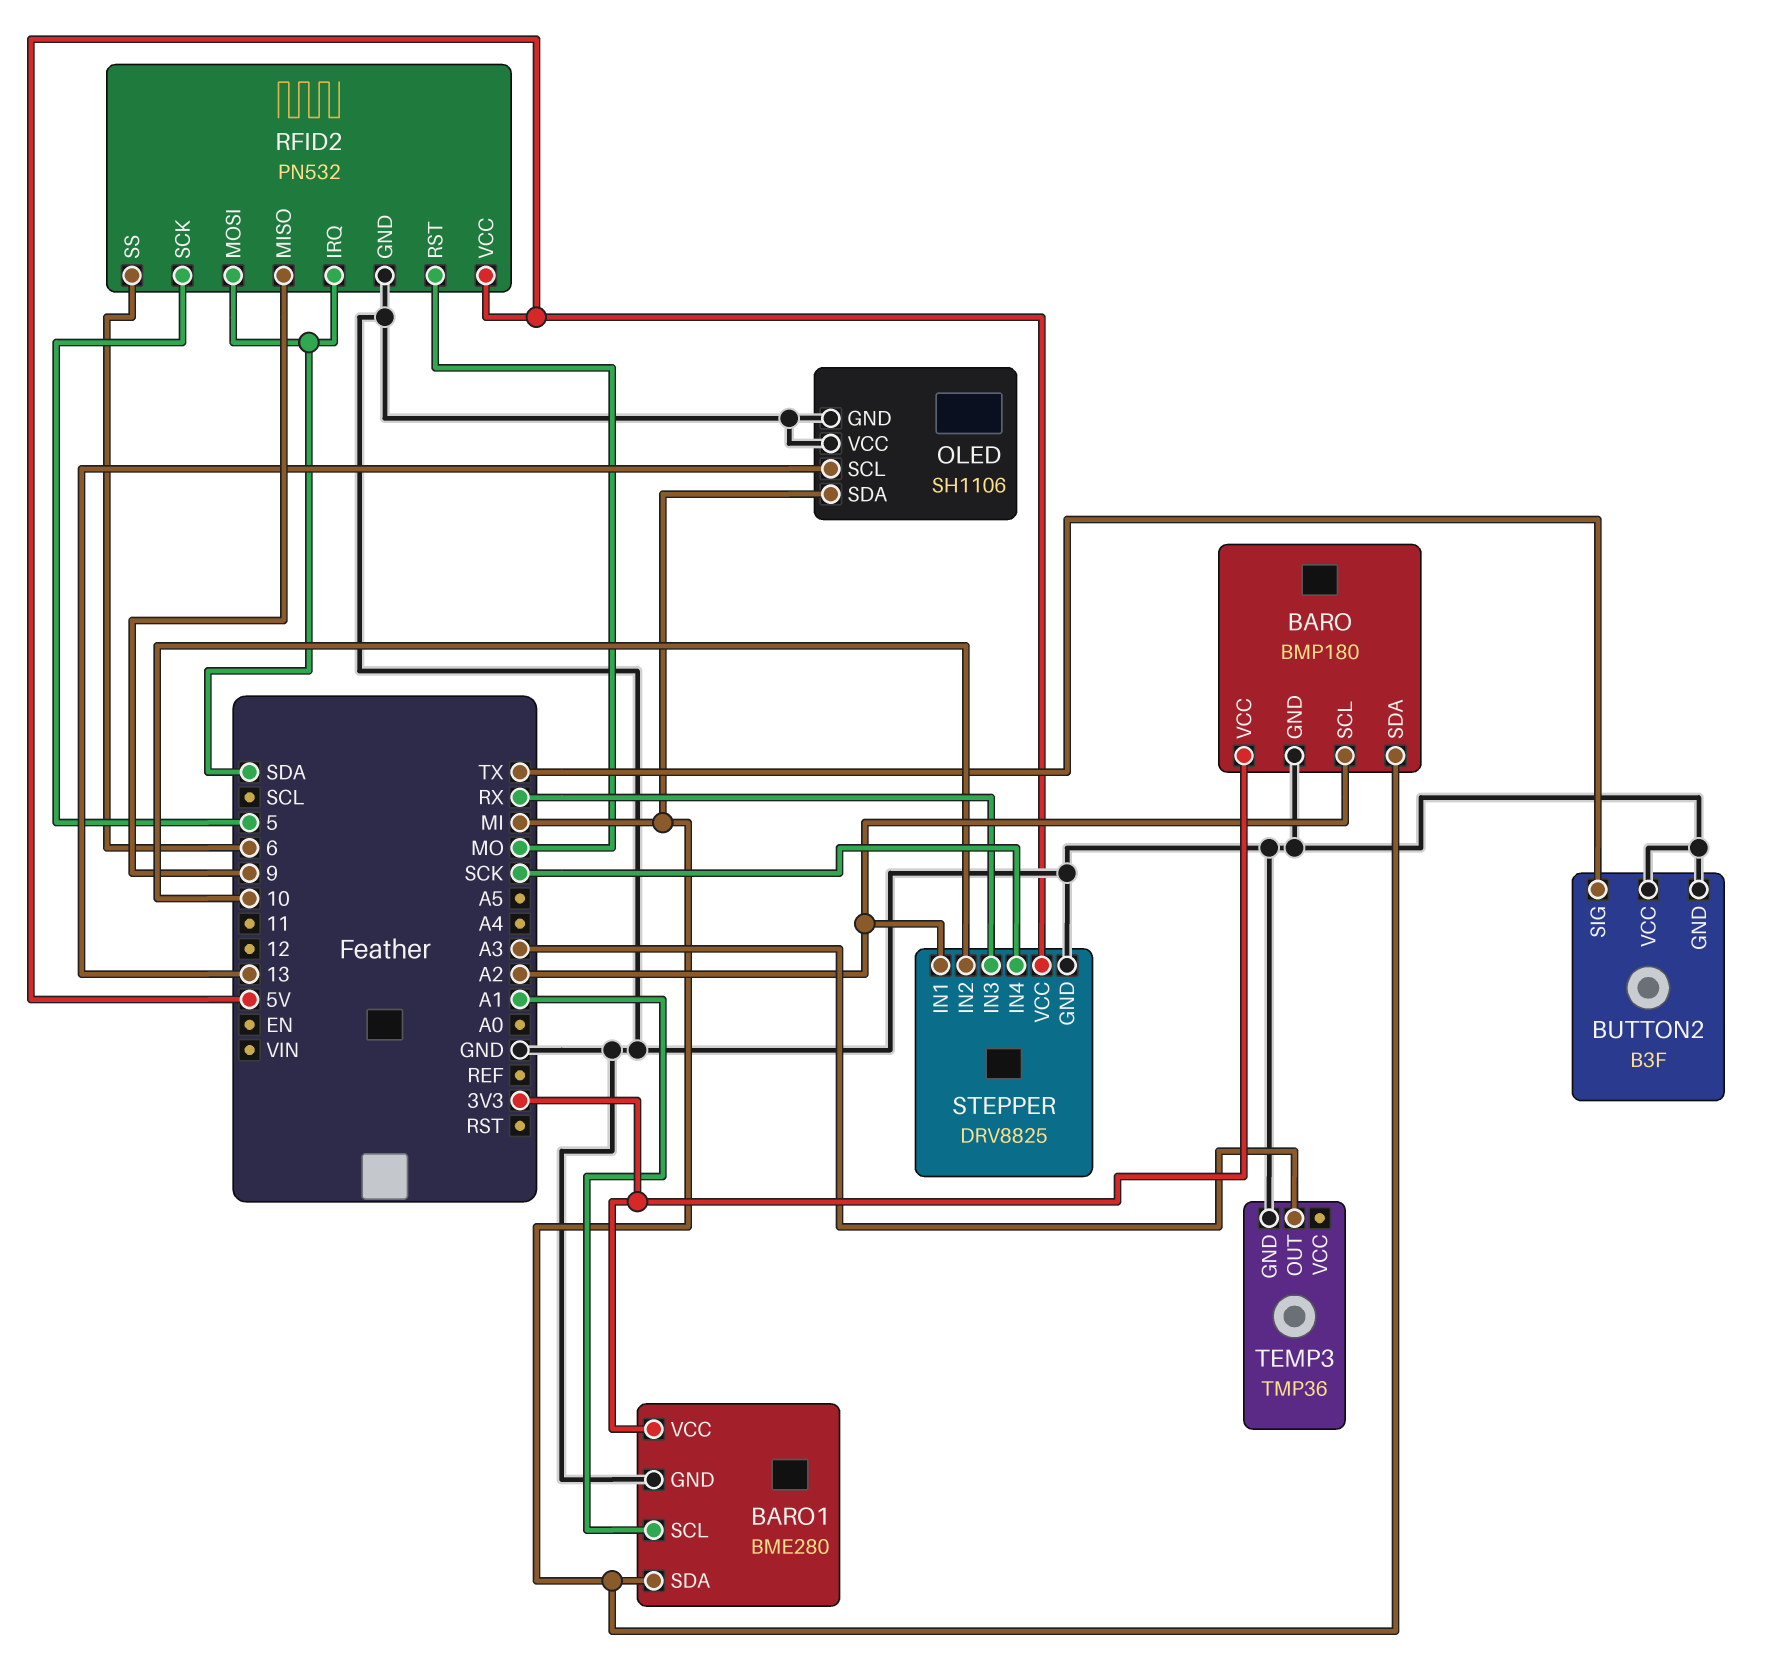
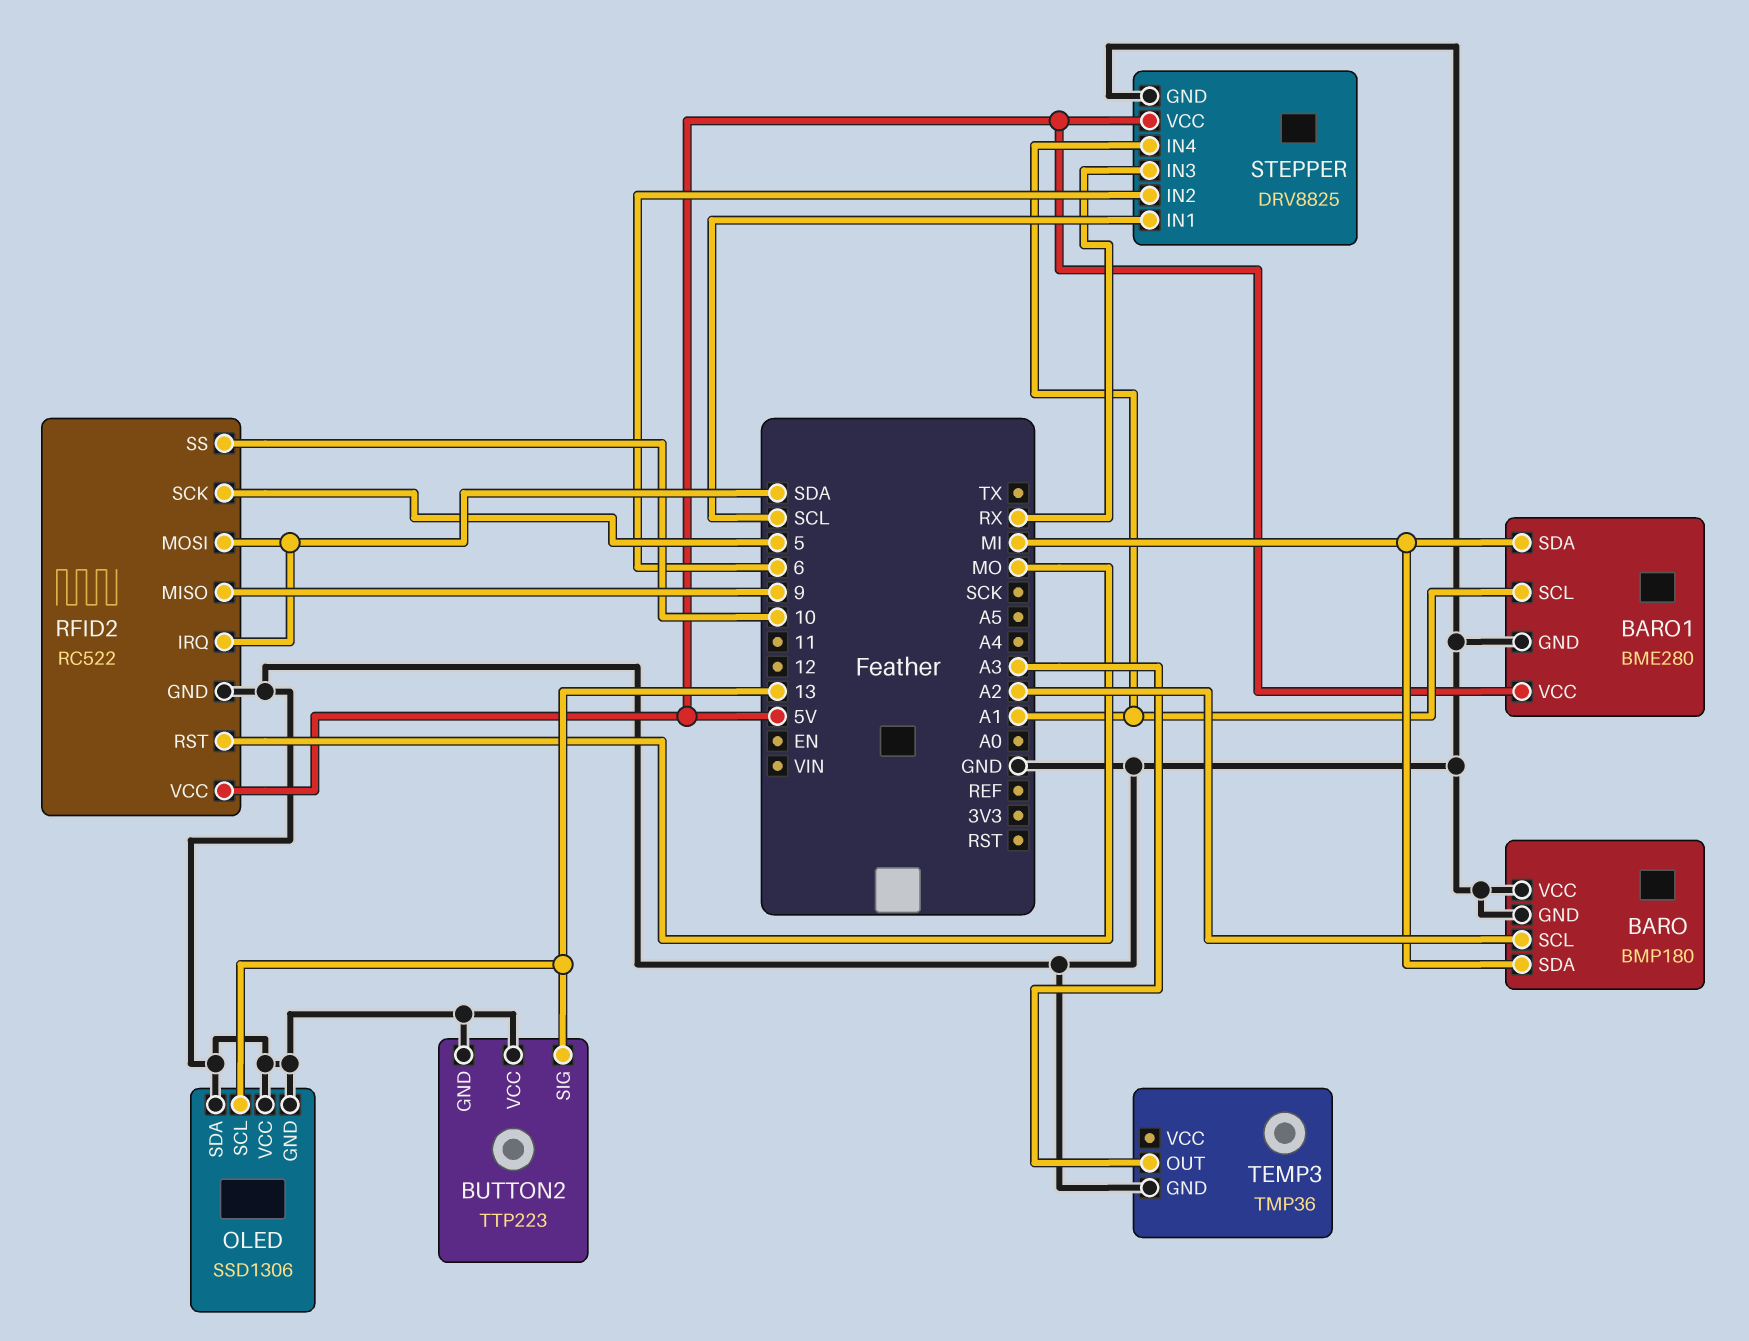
BARO pin VCC: 3V3 -> GND
BARO1 pin VCC: 3V3 -> 5V
BUTTON2: B3F -> TTP223
BUTTON2 pin SIG: TX -> 13
OLED: SH1106 -> SSD1306
OLED pin SDA: MI -> GND
RFID2: PN532 -> RC522
RFID2 pin SS: 6 -> 10
STEPPER pin IN1: A2 -> SCL
STEPPER pin IN2: 10 -> 6
STEPPER pin IN4: SCK -> A1

